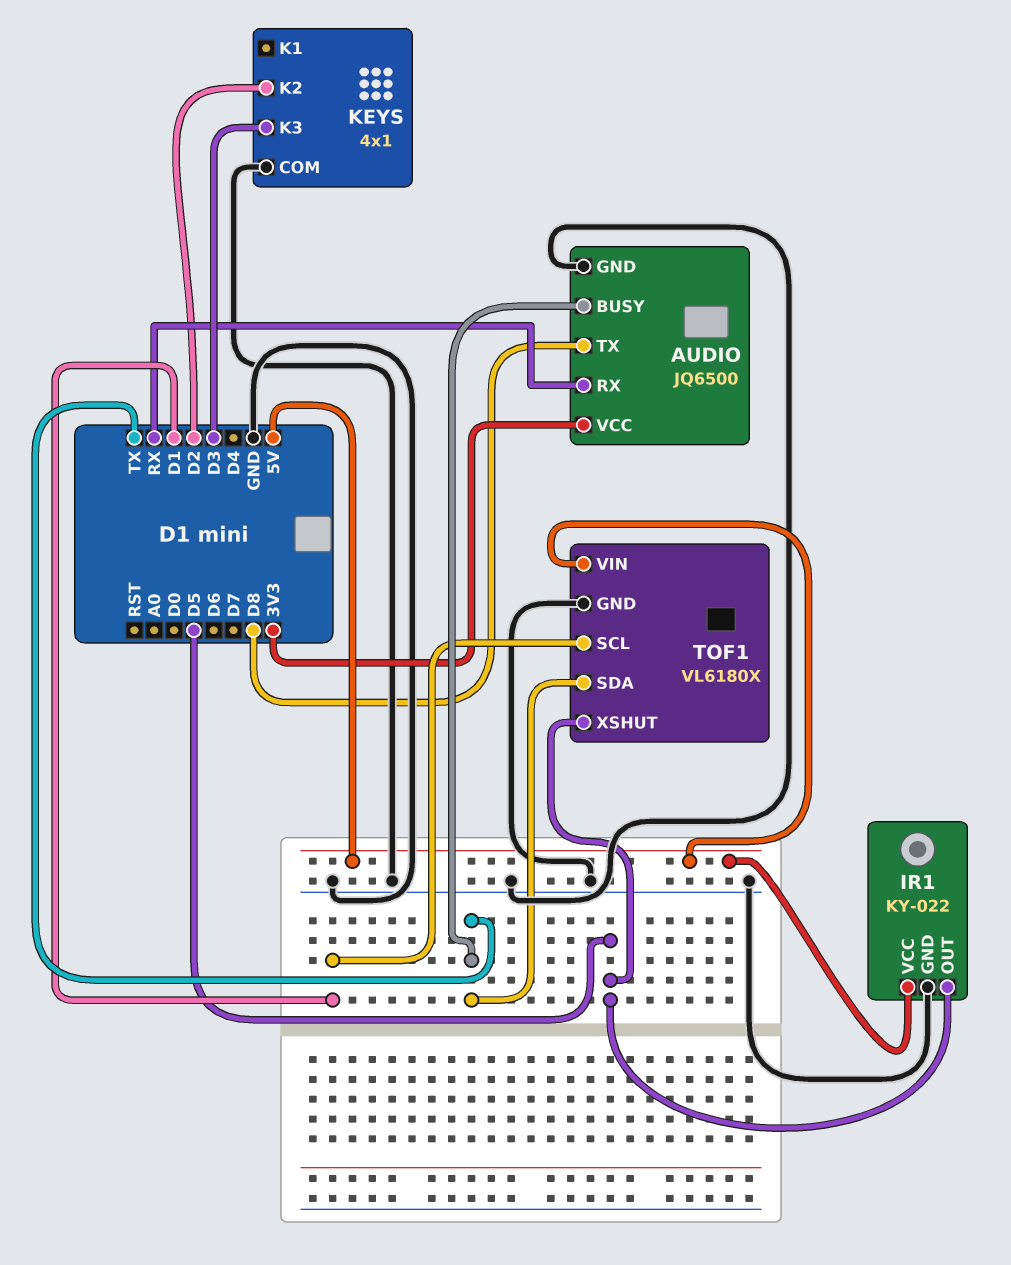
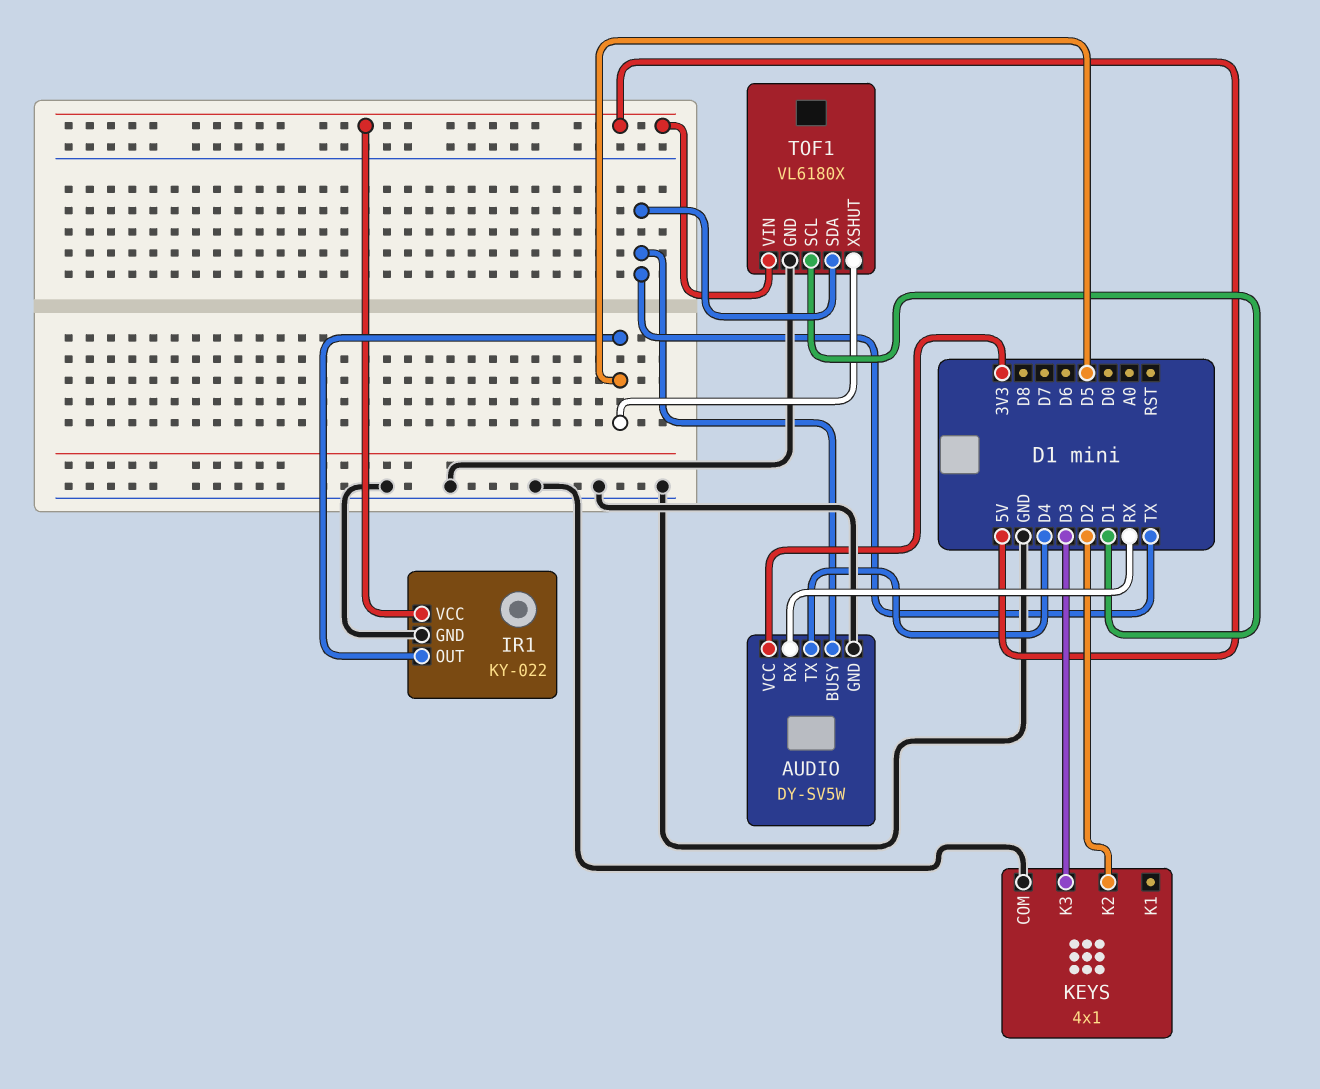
AUDIO: JQ6500 -> DY-SV5W
AUDIO pin TX: D8 -> D4

